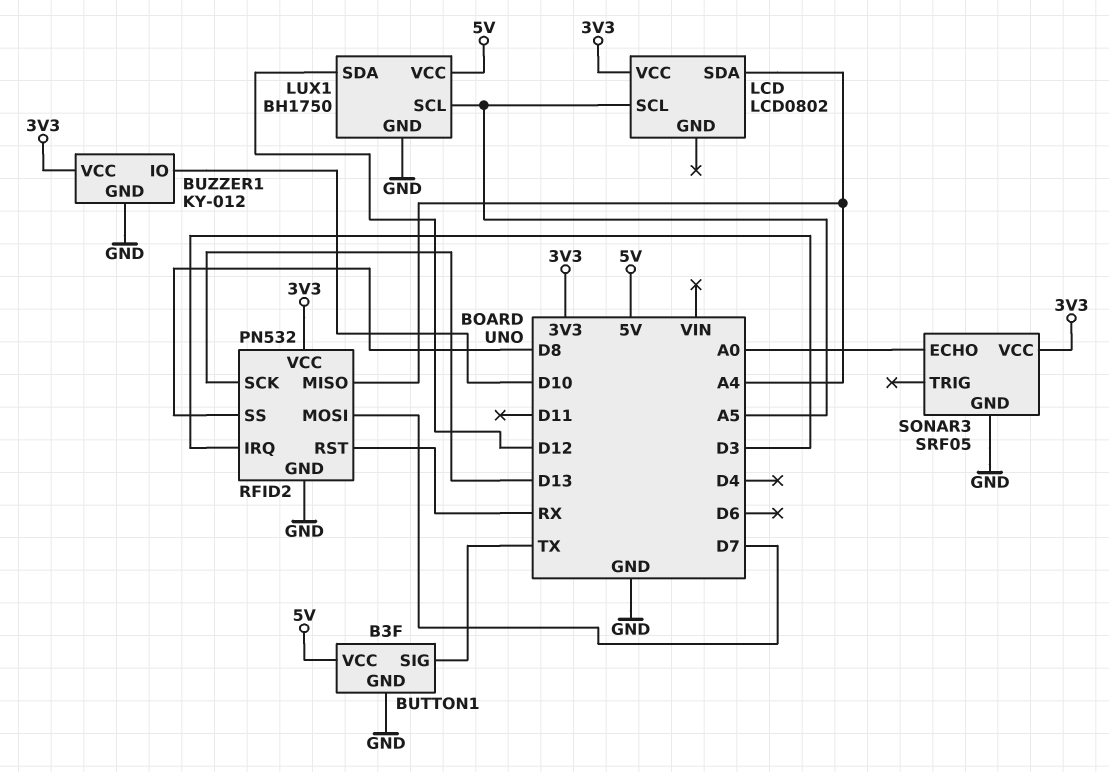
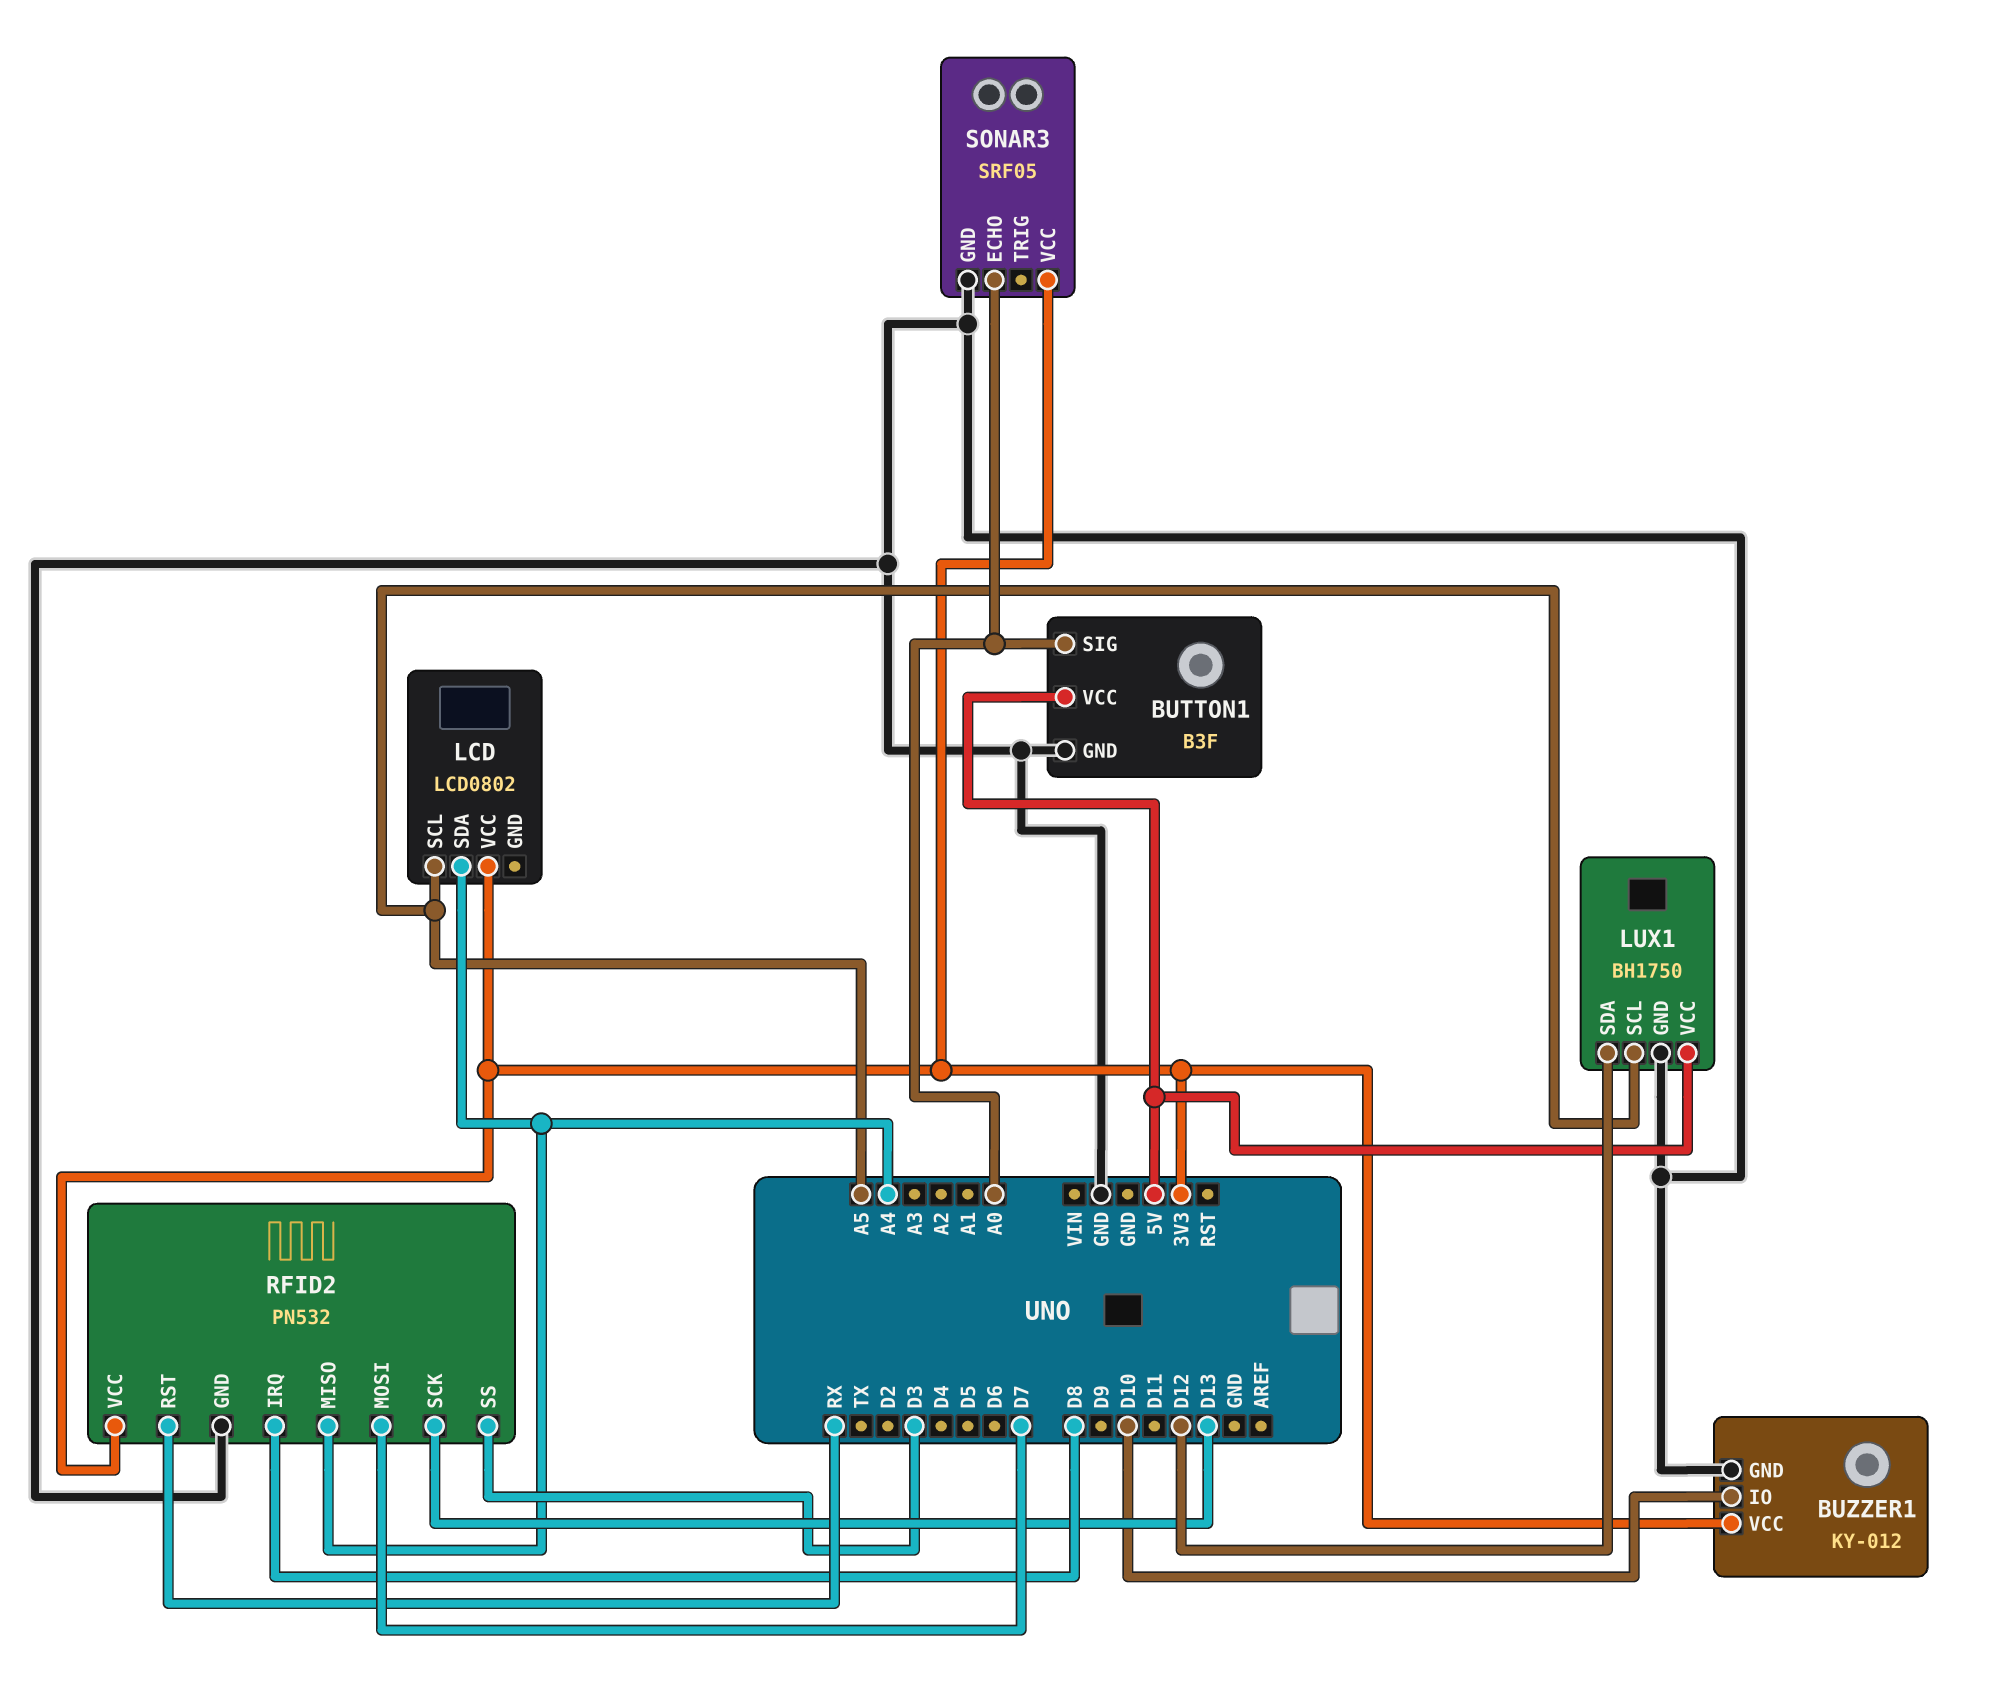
BUTTON1 pin SIG: TX -> A0
RFID2 pin IRQ: D3 -> D8
RFID2 pin SS: D8 -> D3

